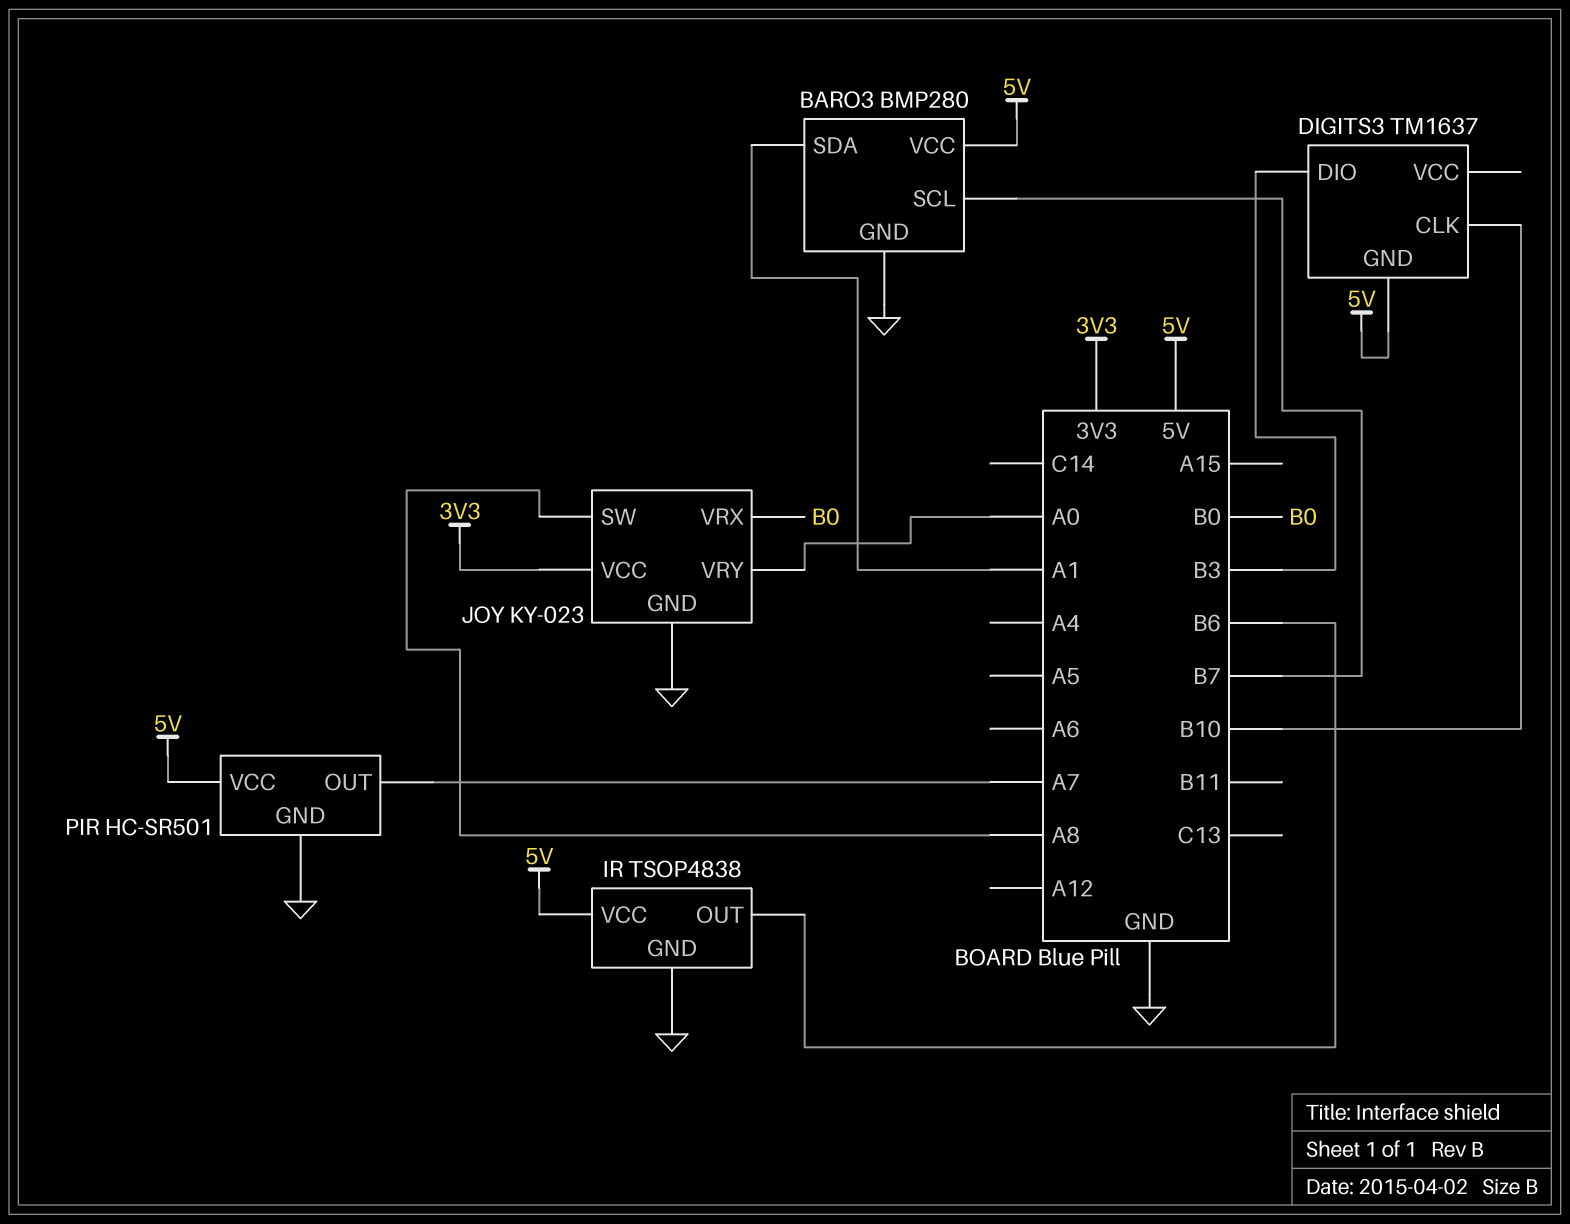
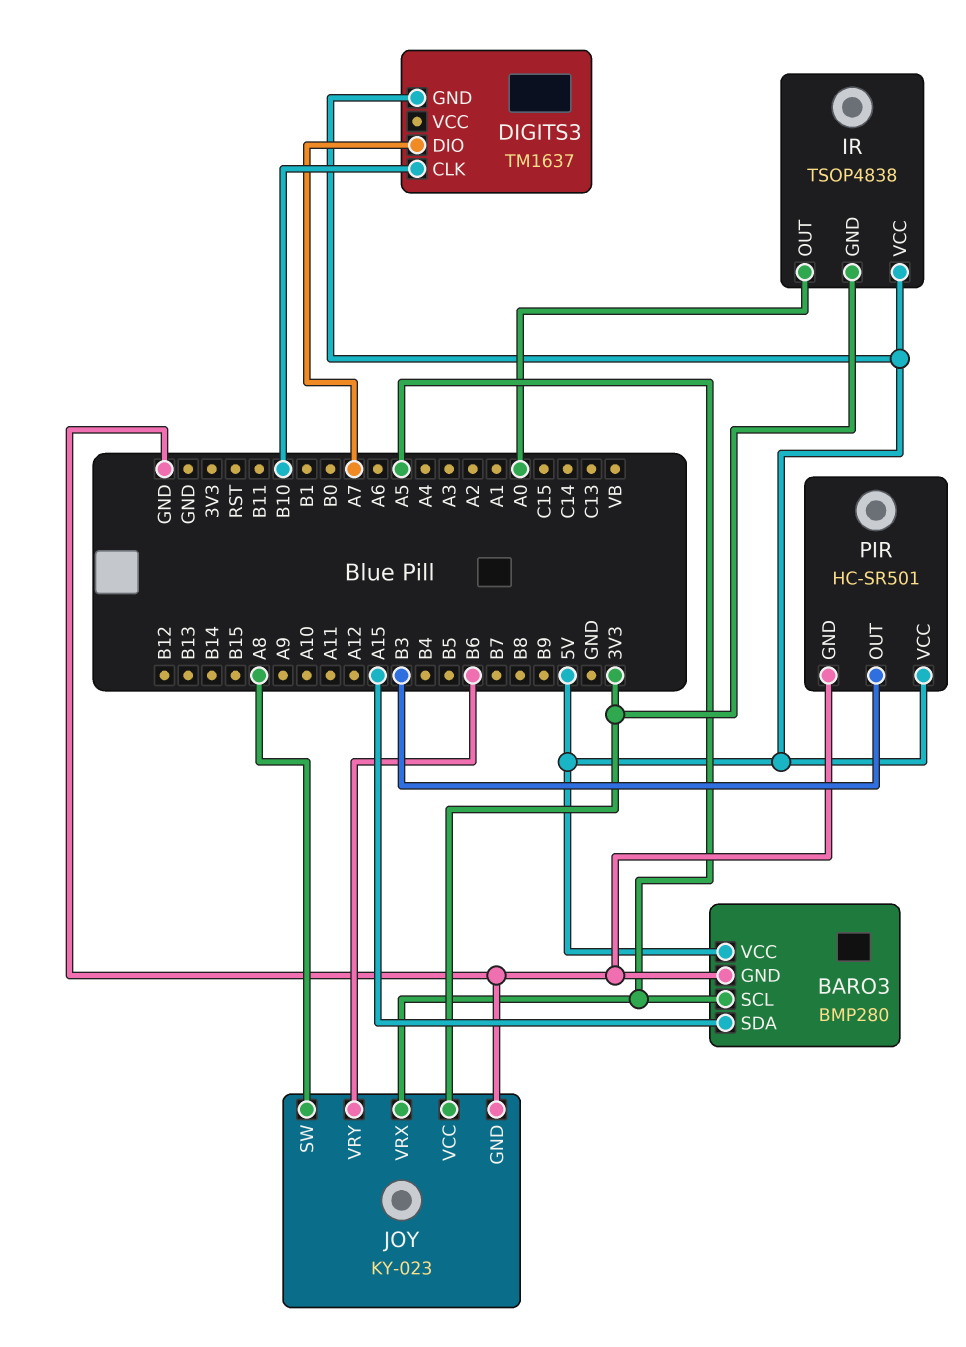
BARO3 pin SCL: B7 -> A5
BARO3 pin SDA: A1 -> A15
DIGITS3 pin DIO: B3 -> A7
IR pin GND: GND -> 3V3
IR pin OUT: B6 -> A0
JOY pin VRX: B0 -> A5
JOY pin VRY: A0 -> B6
PIR pin OUT: A7 -> B3

